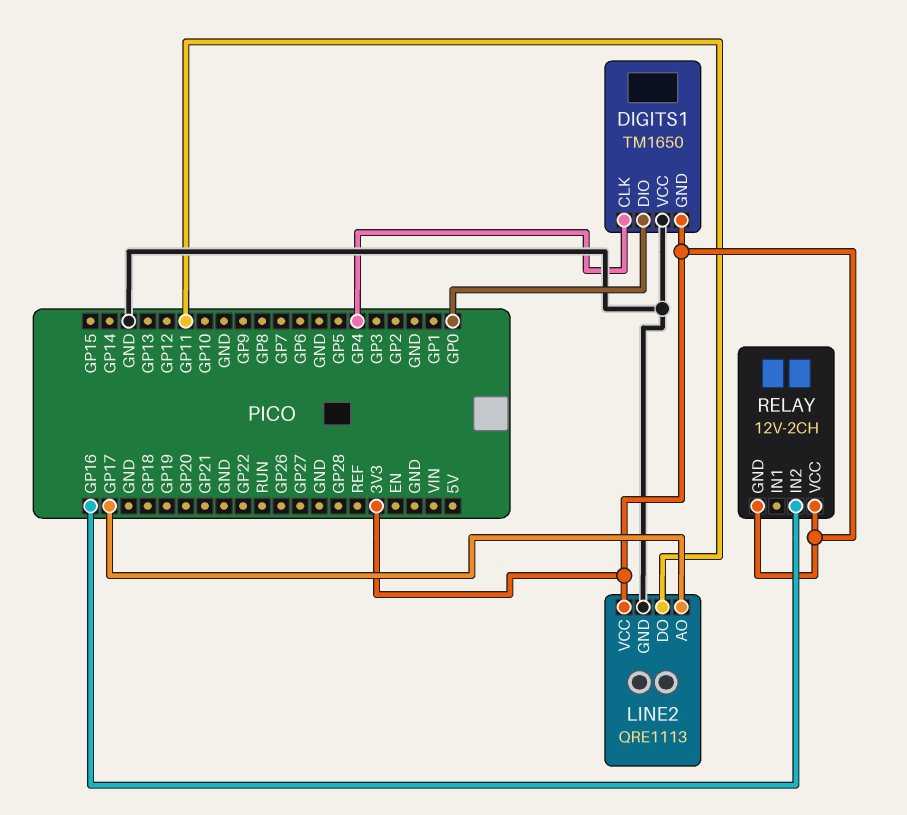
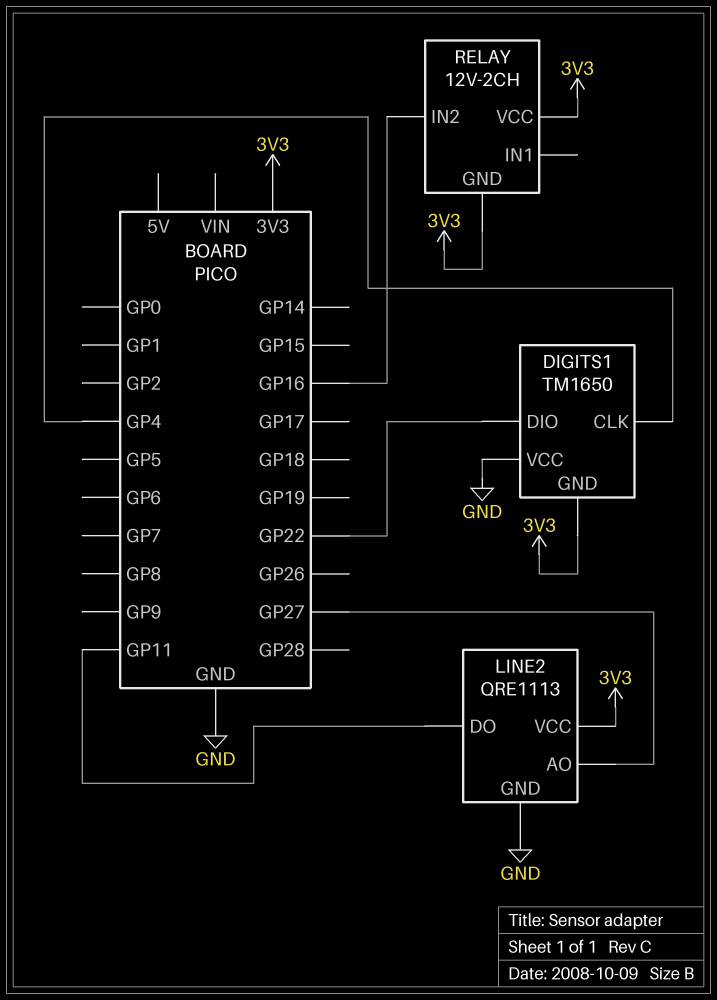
DIGITS1 pin DIO: GP0 -> GP22
LINE2 pin AO: GP17 -> GP27

